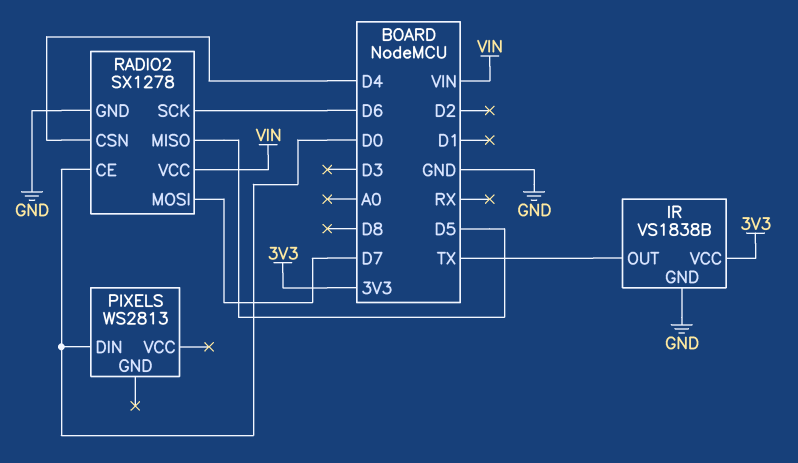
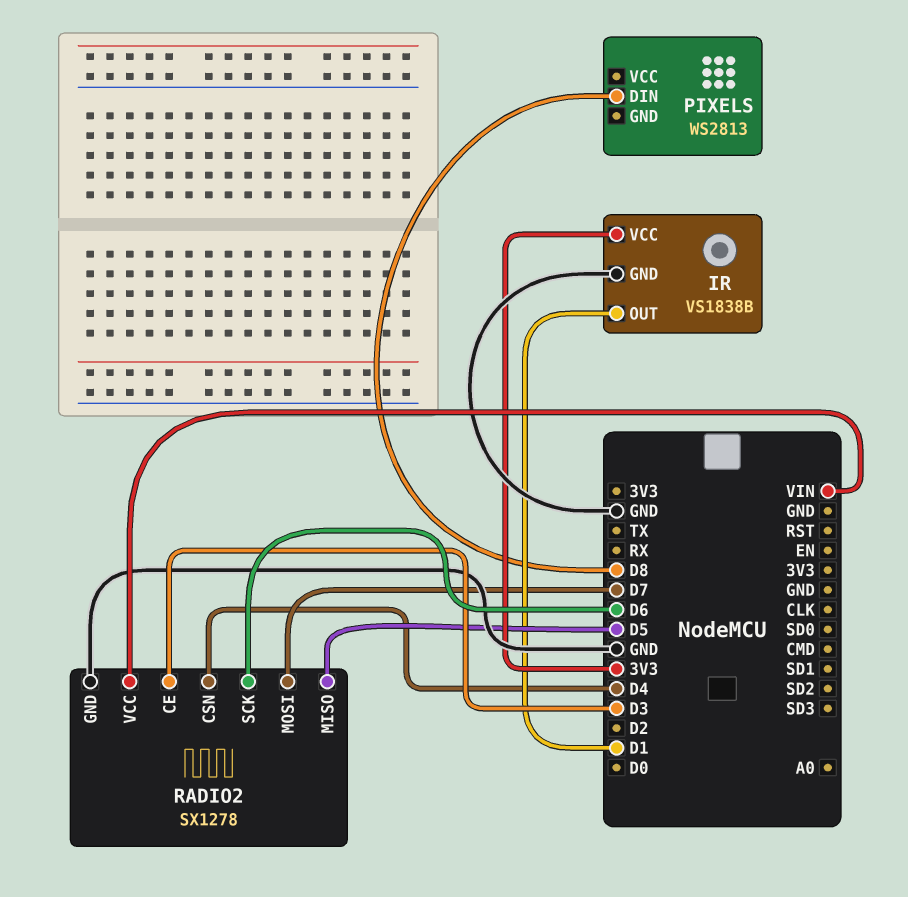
IR pin OUT: TX -> D1
PIXELS pin DIN: D0 -> D8
RADIO2 pin CE: D0 -> D3

